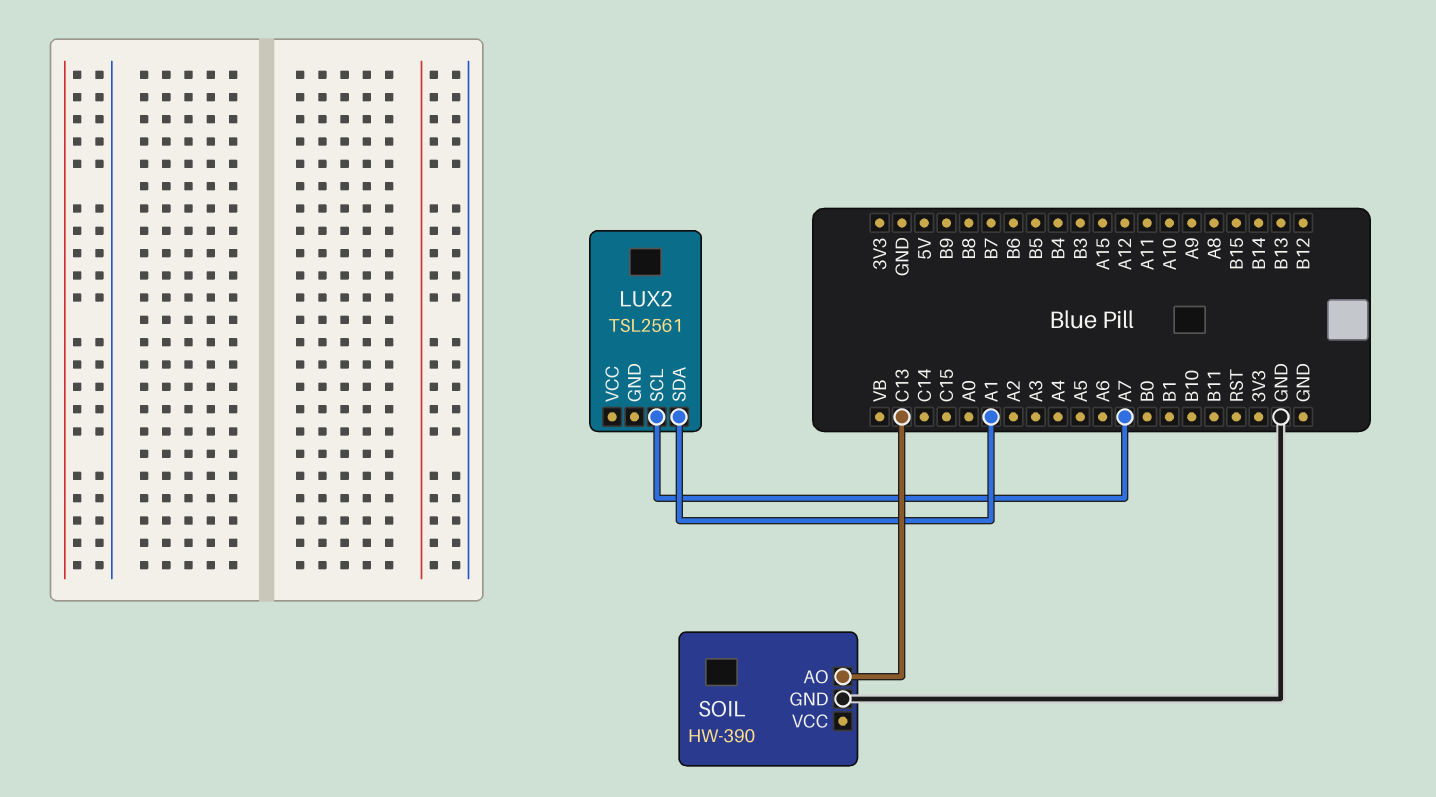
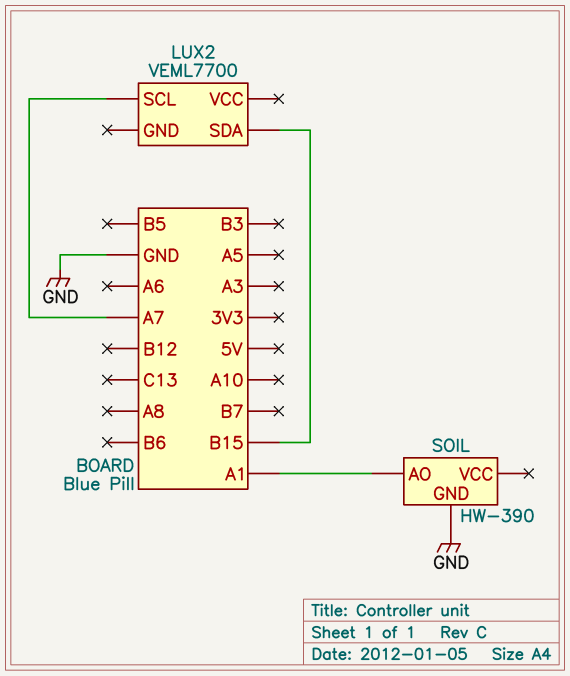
LUX2: TSL2561 -> VEML7700
LUX2 pin SDA: A1 -> B15
SOIL pin AO: C13 -> A1

